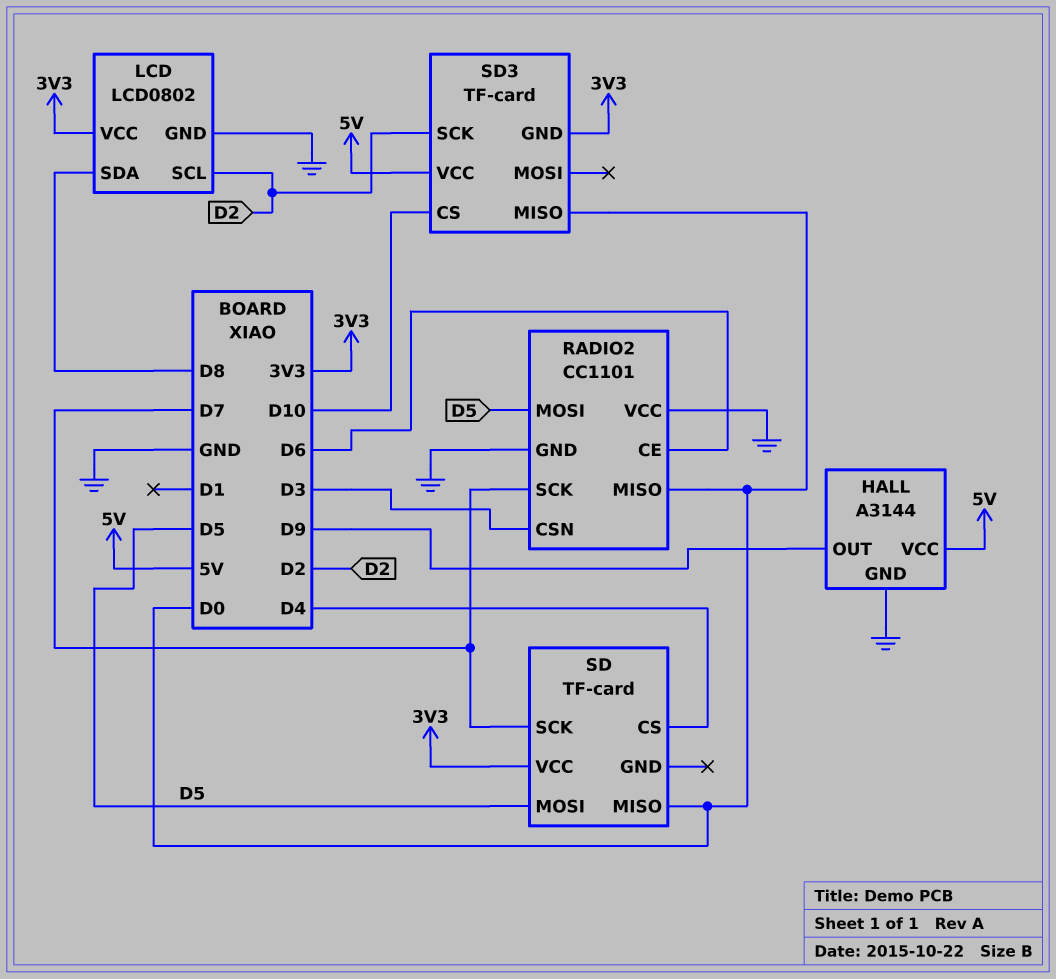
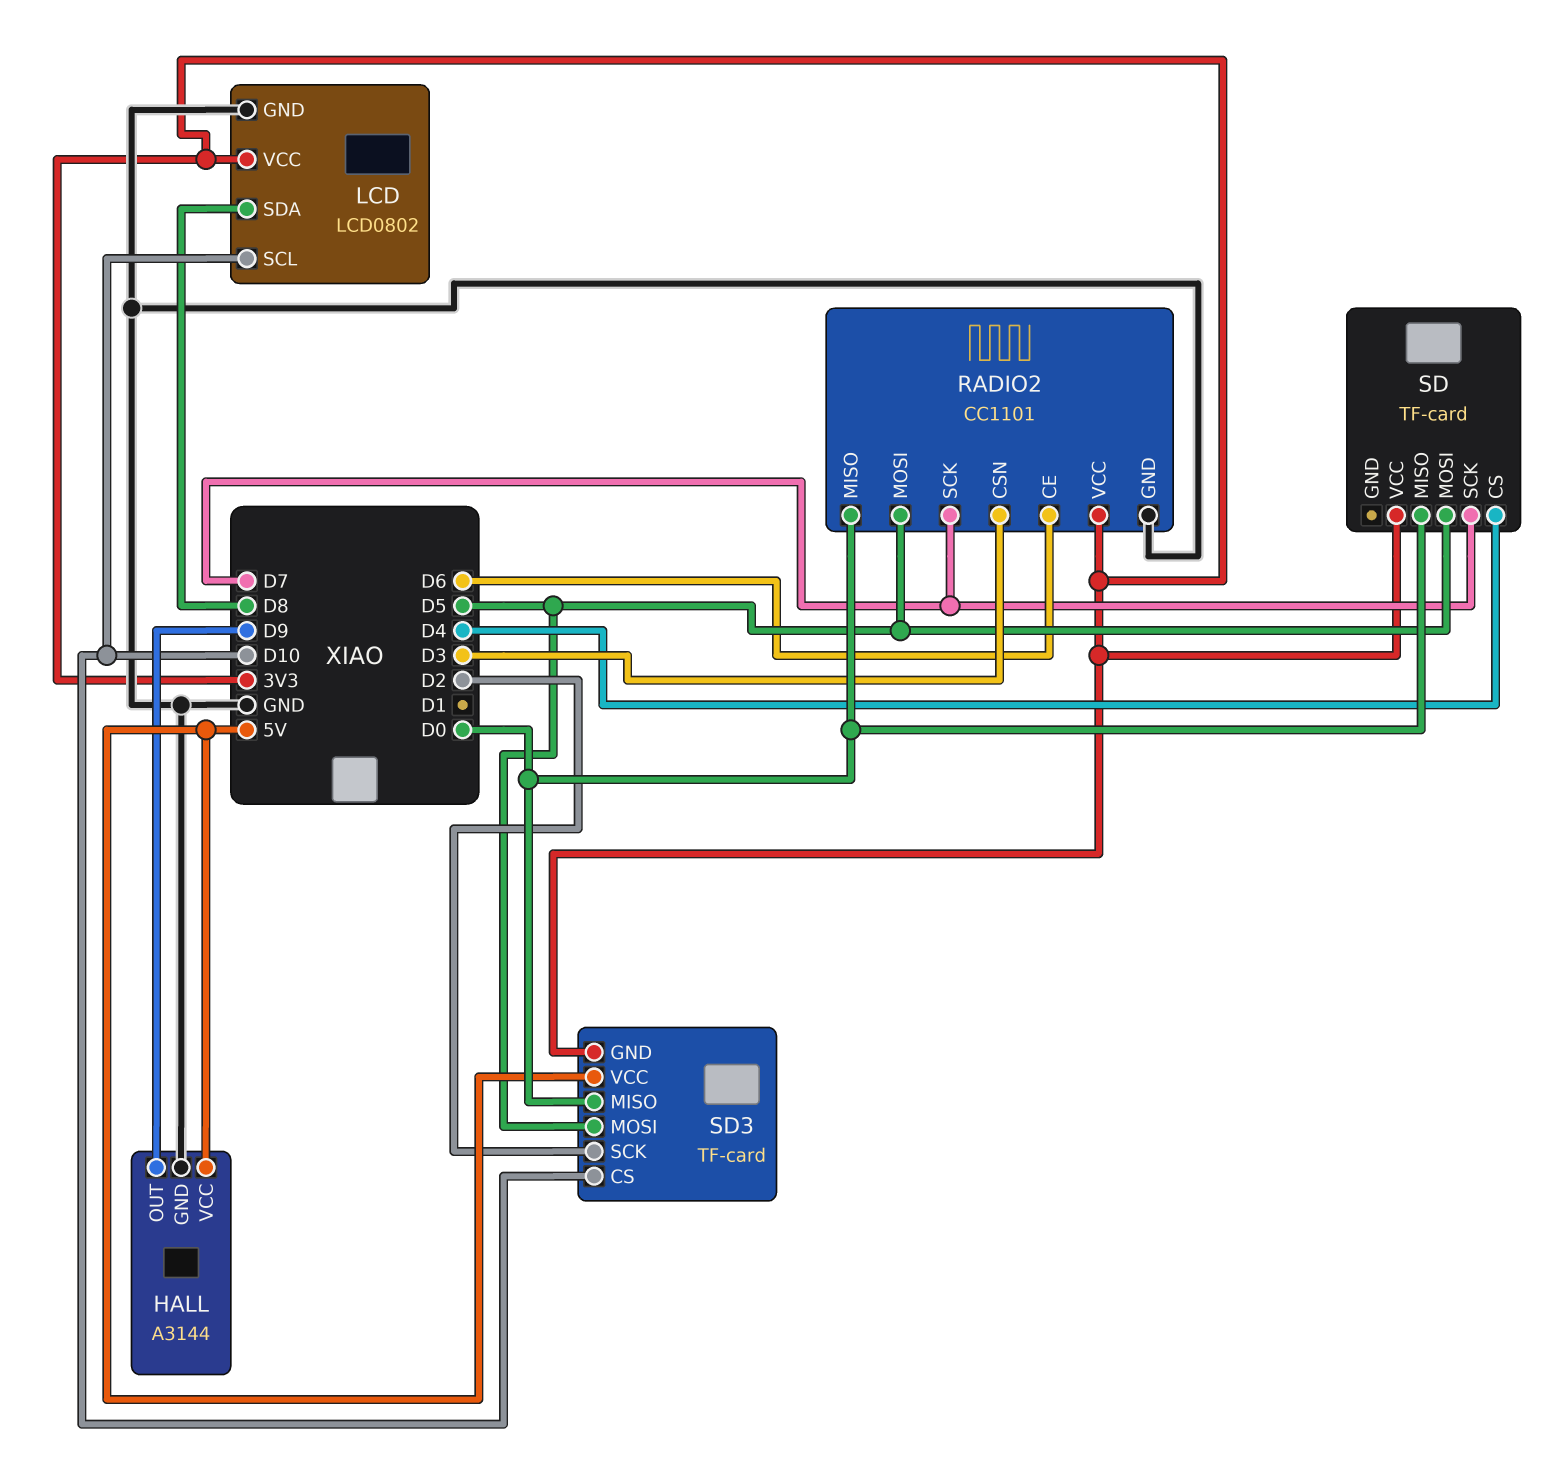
LCD pin SCL: D2 -> D10
RADIO2 pin VCC: GND -> 3V3
SD3 pin MOSI: none -> D5

